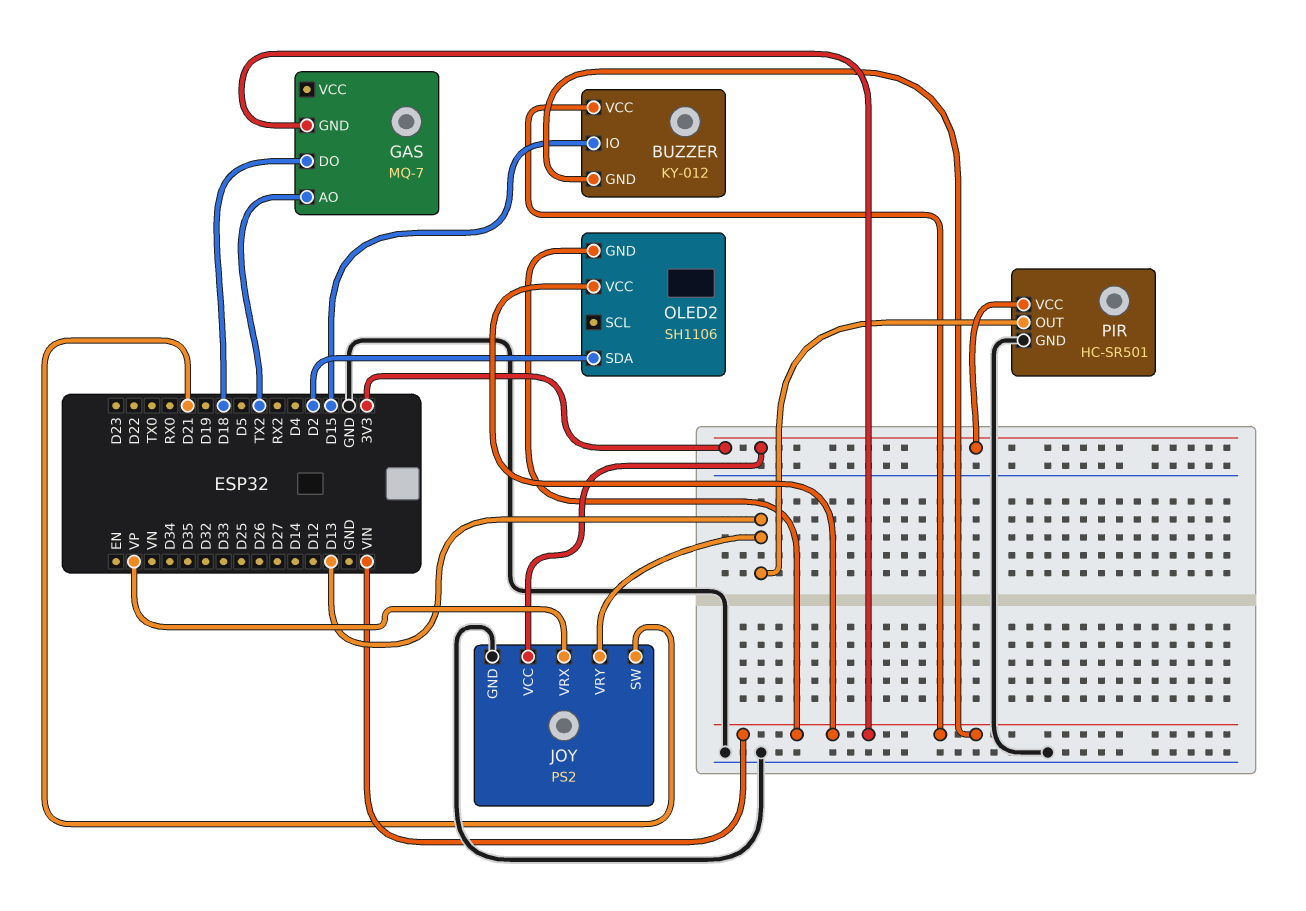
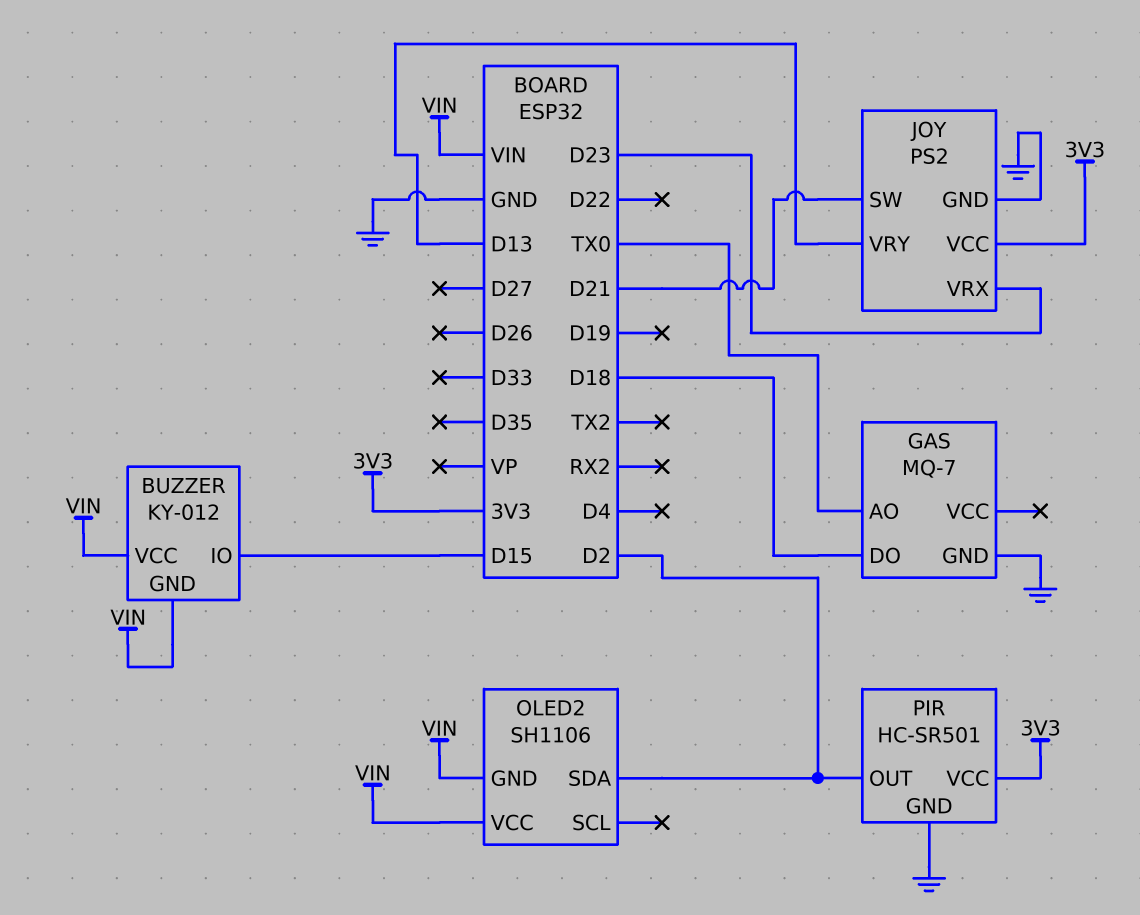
GAS pin AO: TX2 -> TX0
GAS pin GND: VIN -> GND
JOY pin VRX: VP -> D23
PIR pin OUT: D13 -> D2

